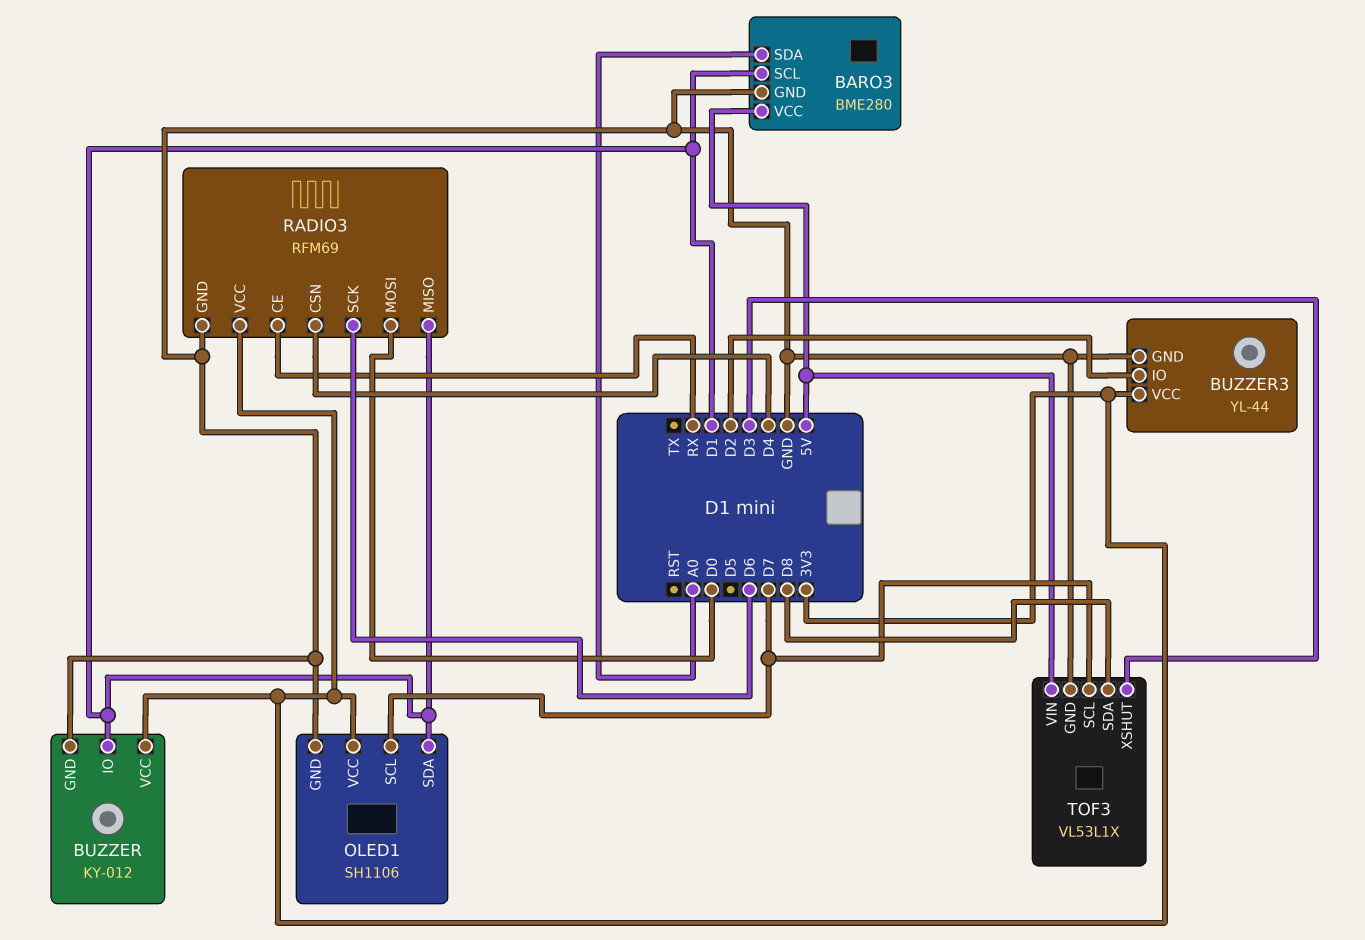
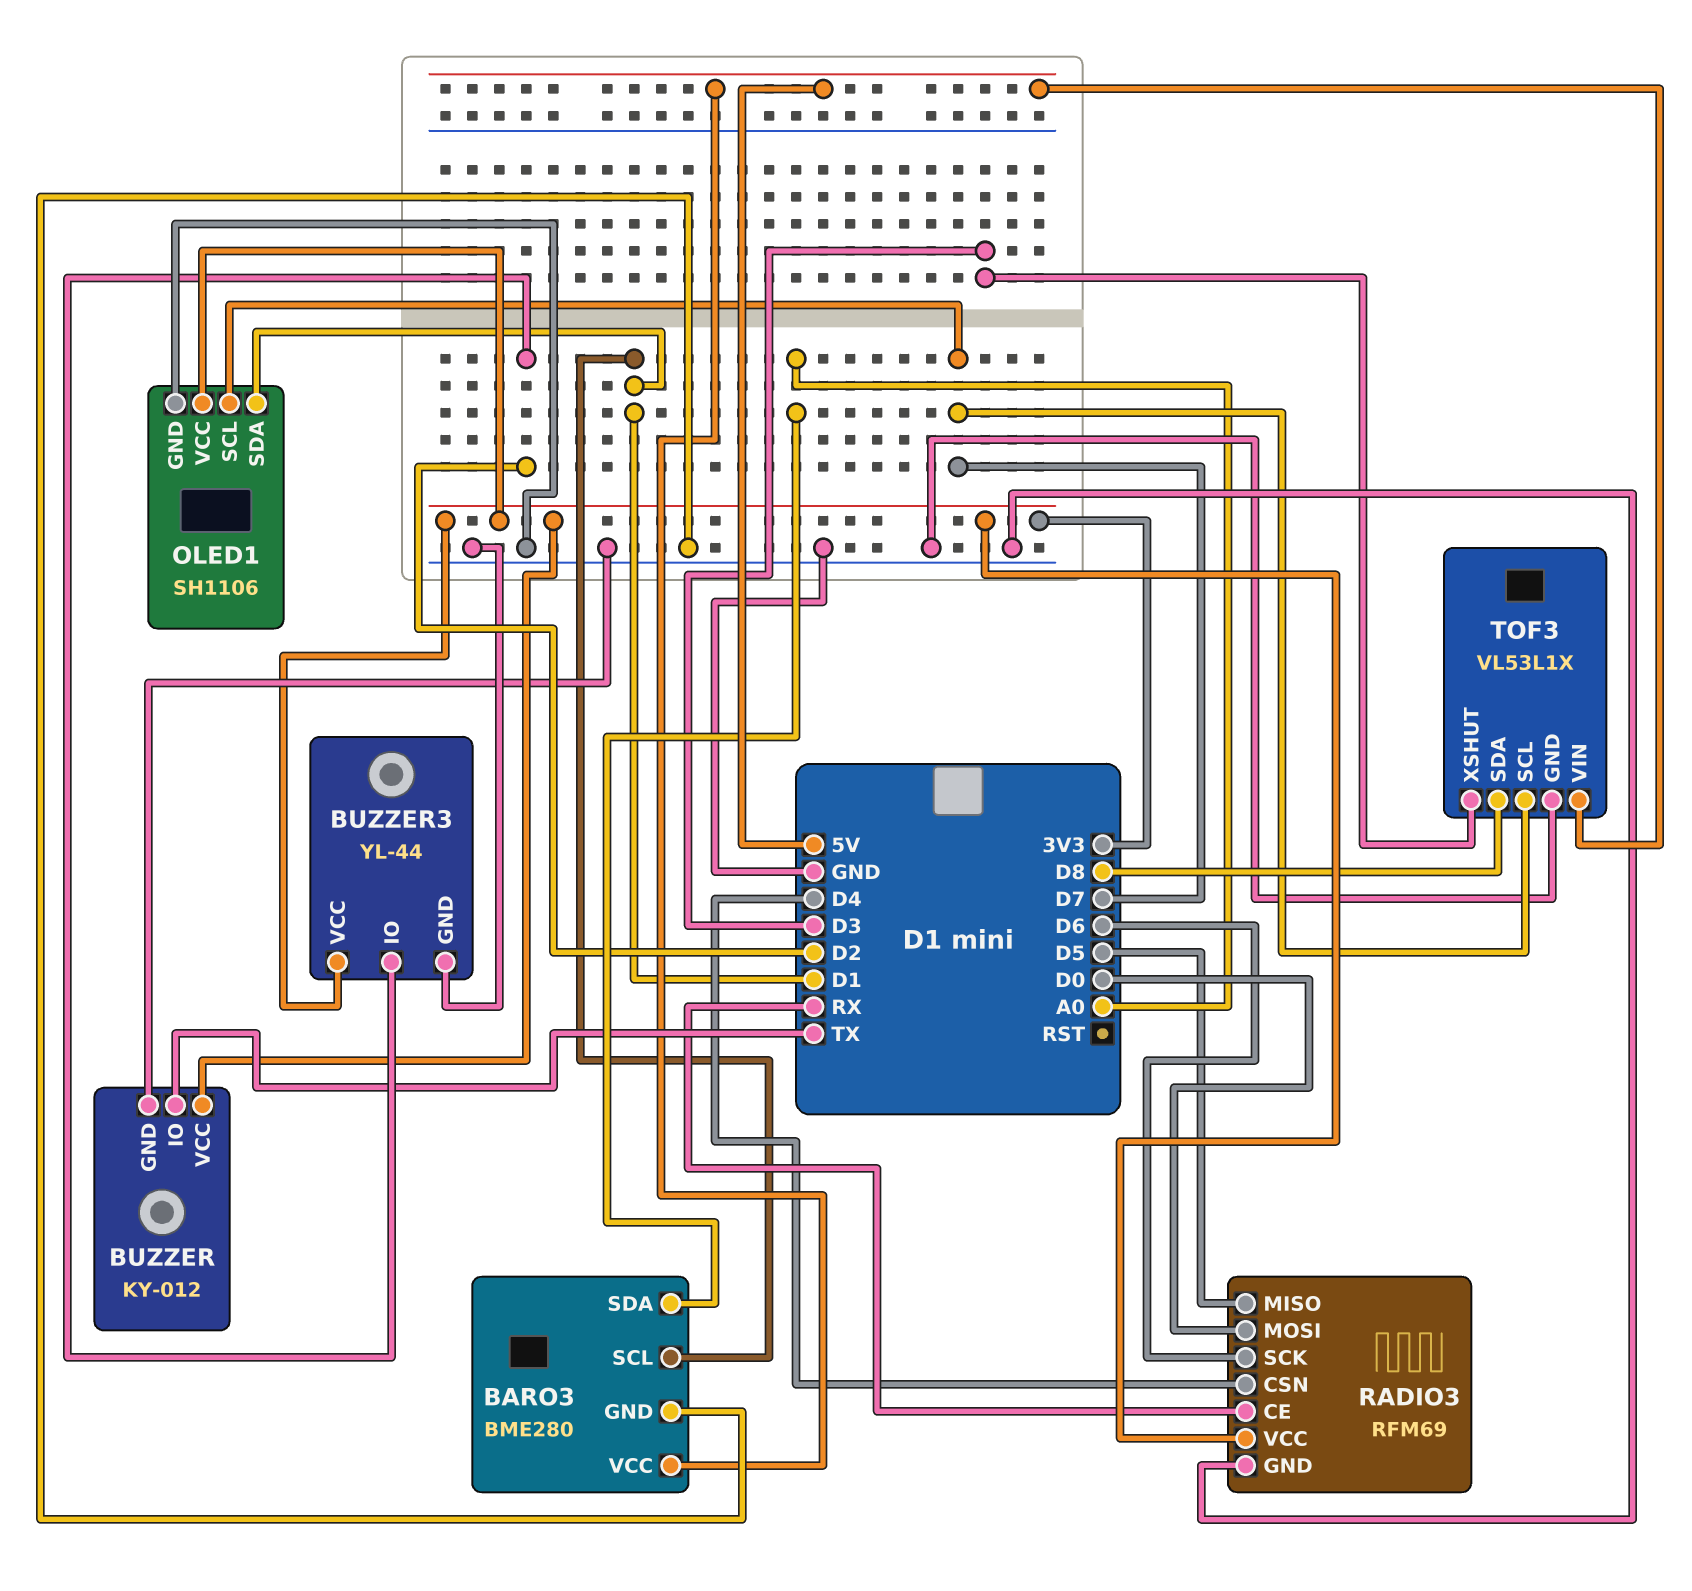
BUZZER pin IO: D1 -> TX
RADIO3 pin MISO: D1 -> D5

